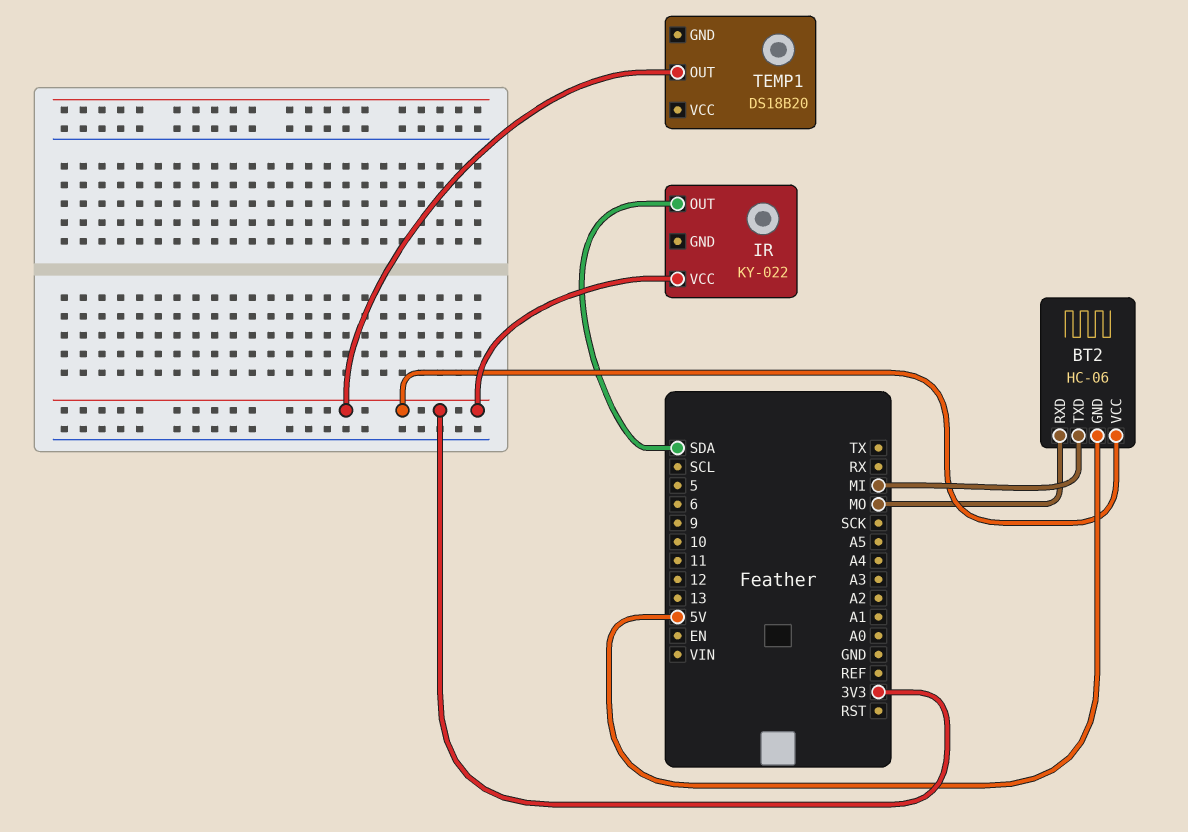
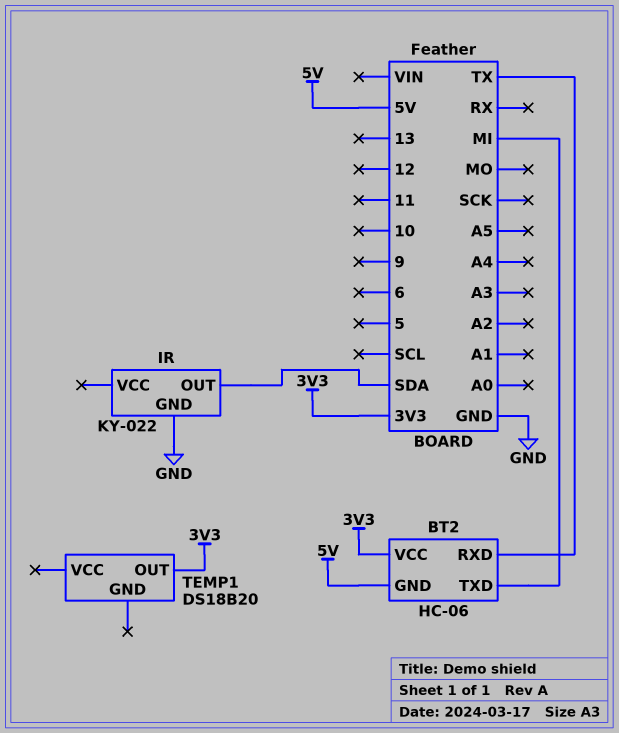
BT2 pin RXD: MO -> TX
IR pin GND: none -> GND
IR pin VCC: 3V3 -> none

